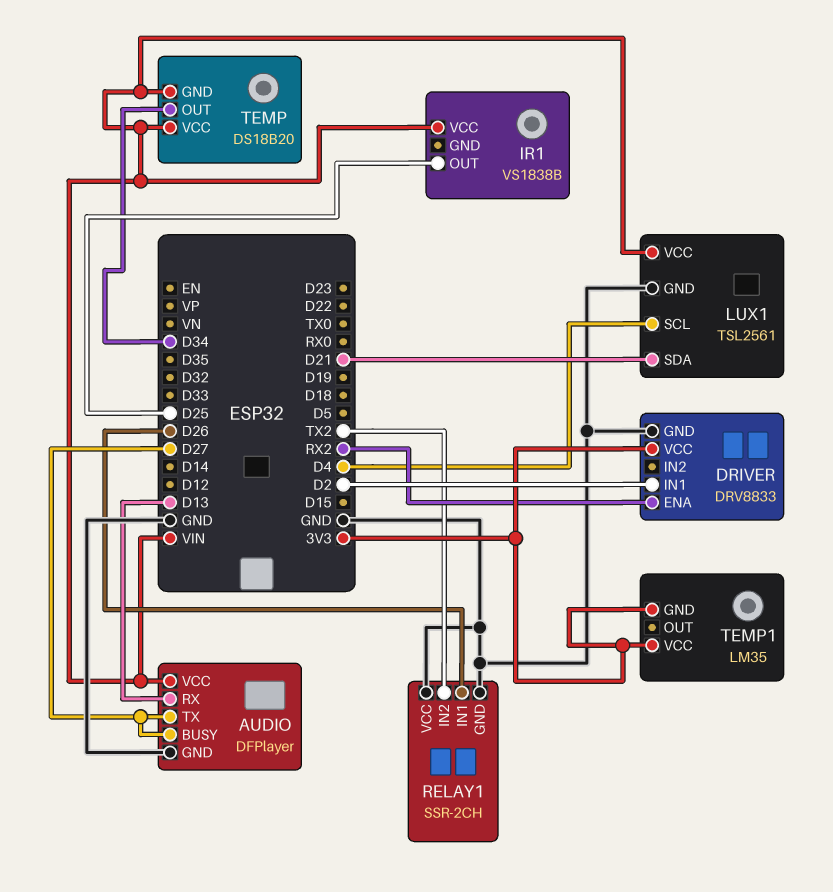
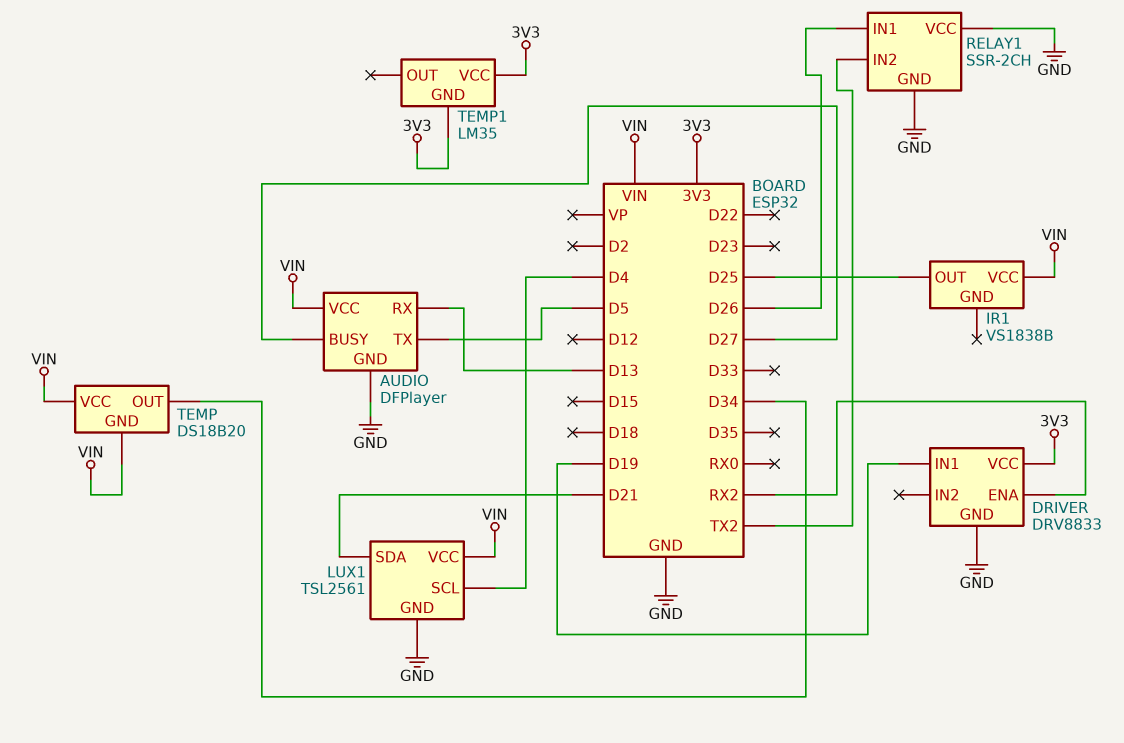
AUDIO pin TX: D27 -> D5
DRIVER pin IN1: D2 -> D19

